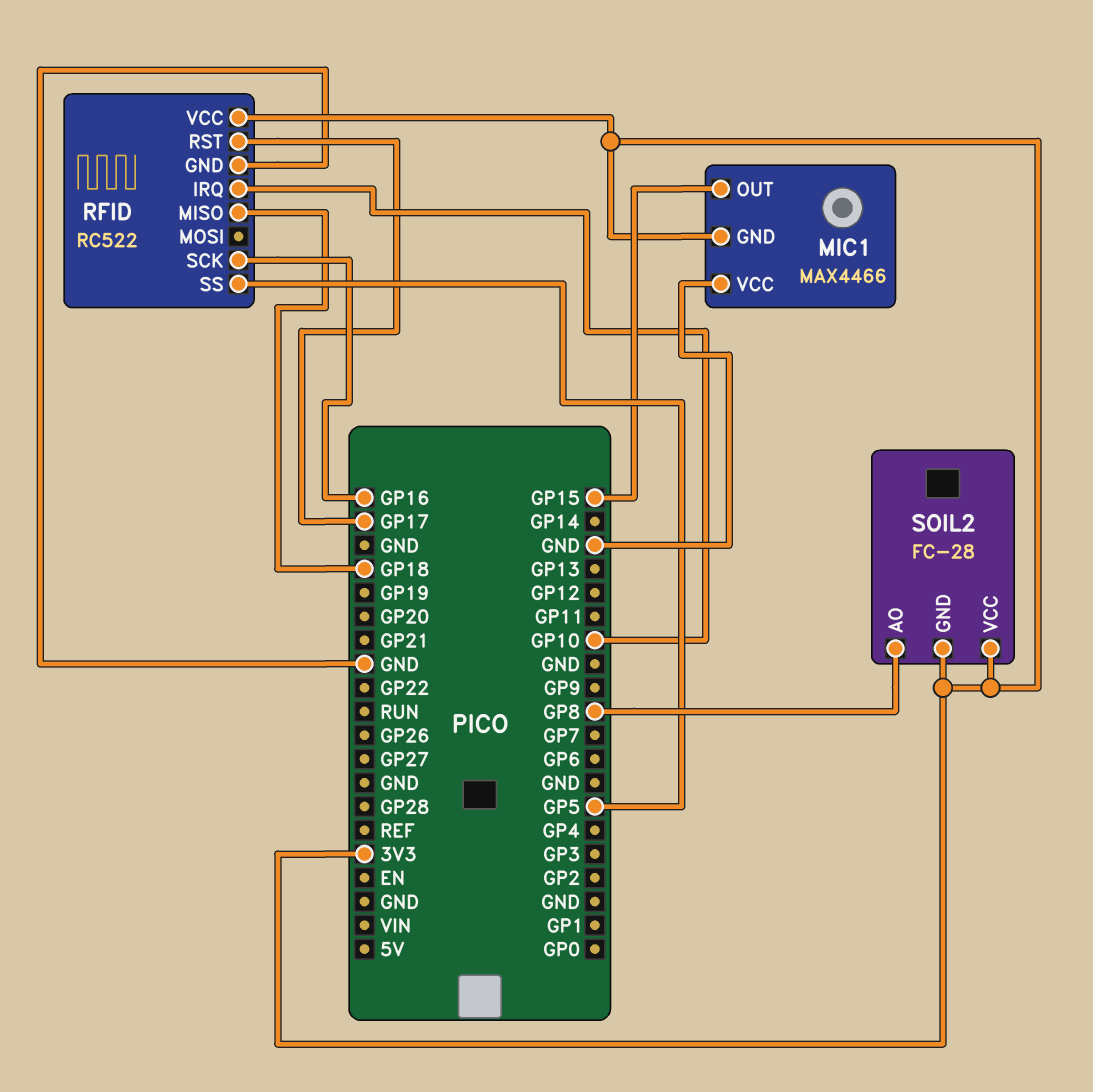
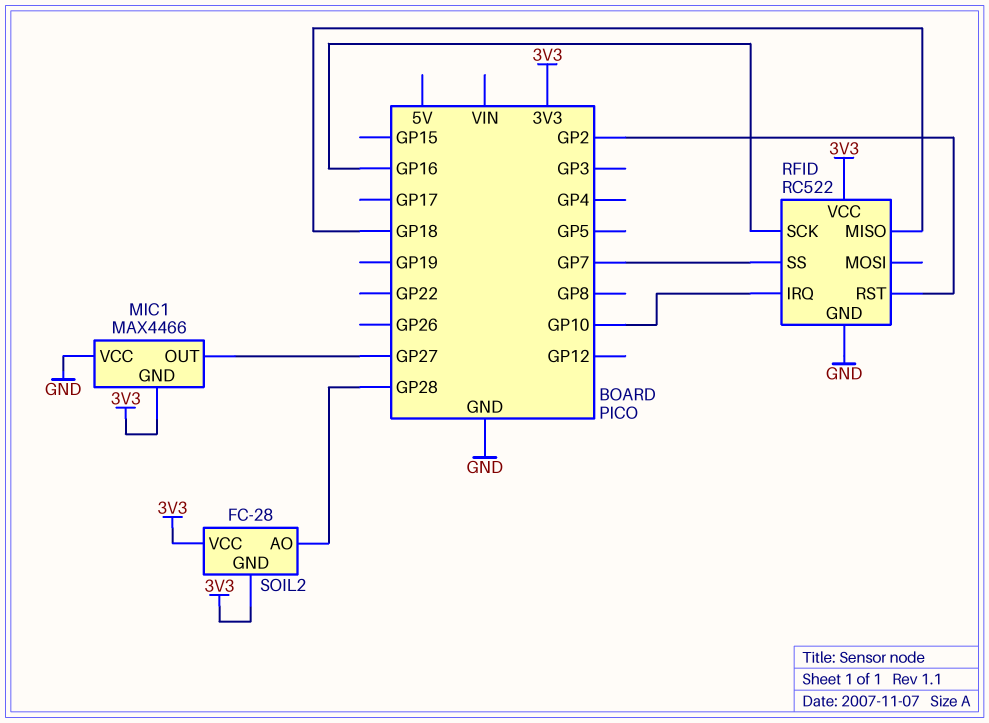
MIC1 pin OUT: GP15 -> GP27
RFID pin RST: GP17 -> GP2
RFID pin SS: GP5 -> GP7
SOIL2 pin AO: GP8 -> GP28

